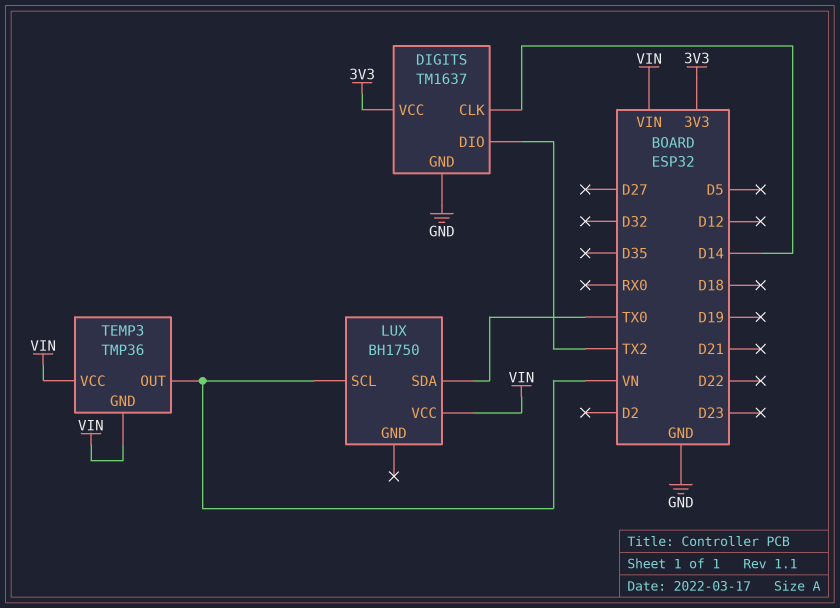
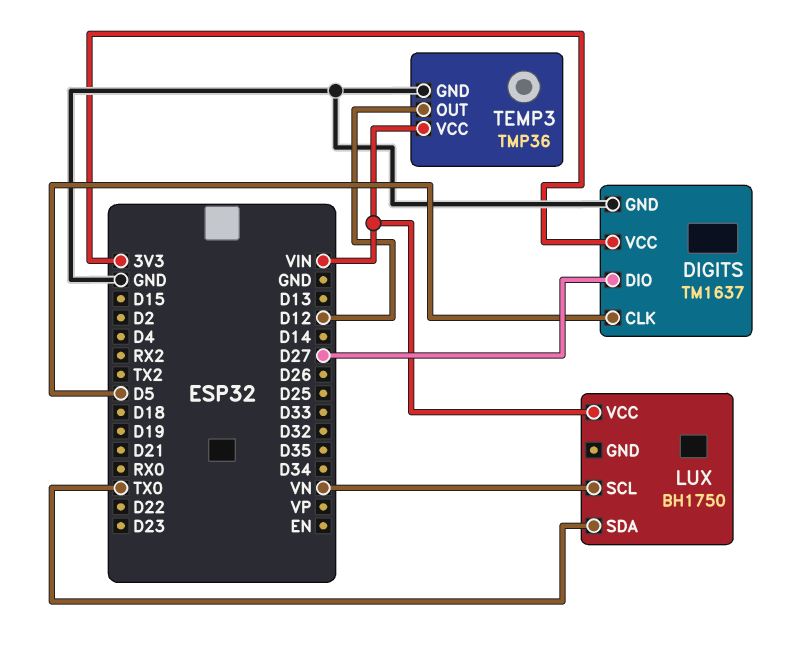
DIGITS pin CLK: D14 -> D5
DIGITS pin DIO: TX2 -> D27
TEMP3 pin GND: VIN -> GND
TEMP3 pin OUT: VN -> D12

